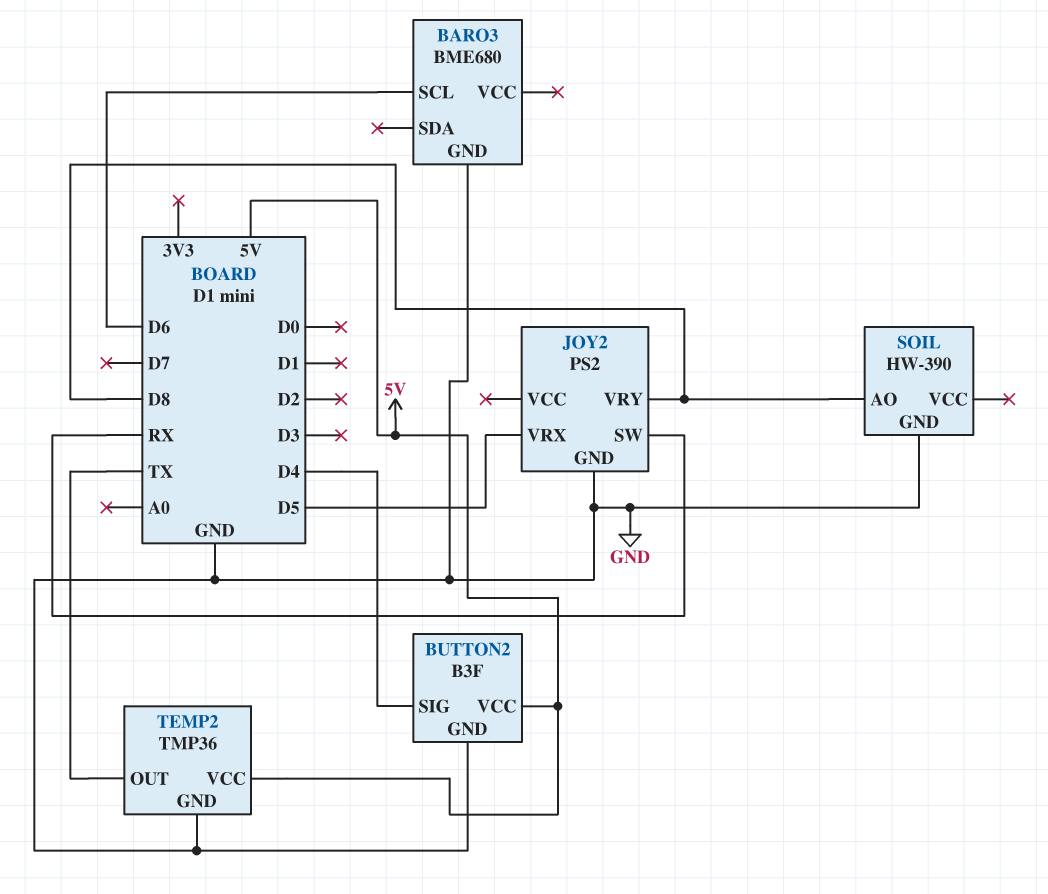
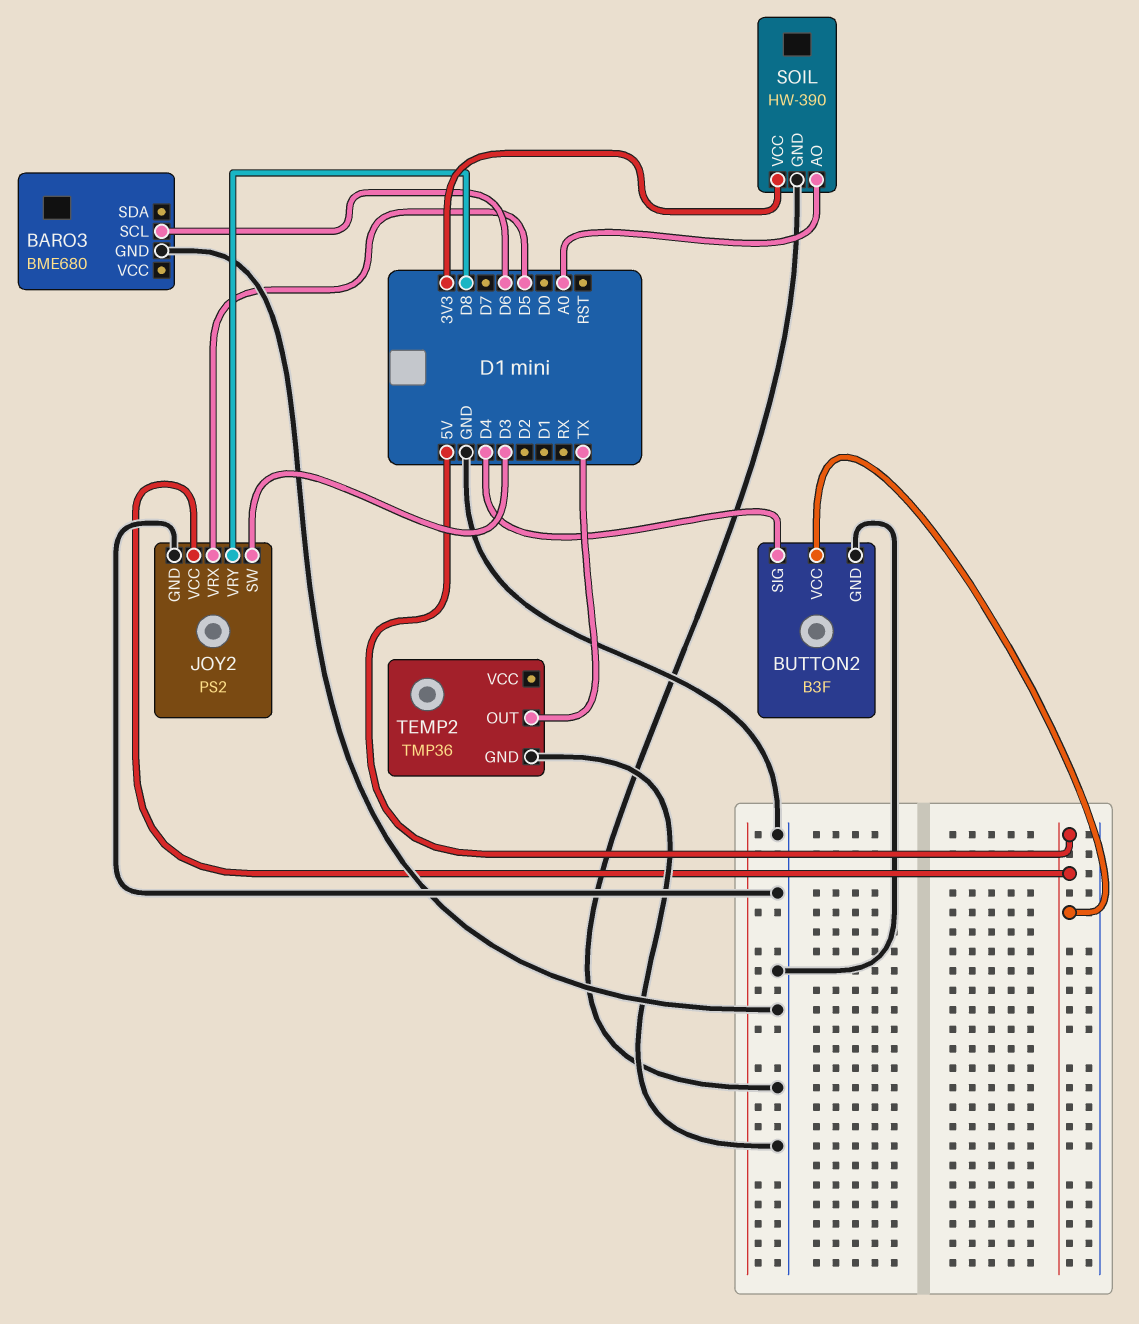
JOY2 pin SW: RX -> D3
JOY2 pin VCC: none -> 5V
SOIL pin AO: D8 -> A0
SOIL pin VCC: none -> 3V3
TEMP2 pin VCC: 5V -> none

